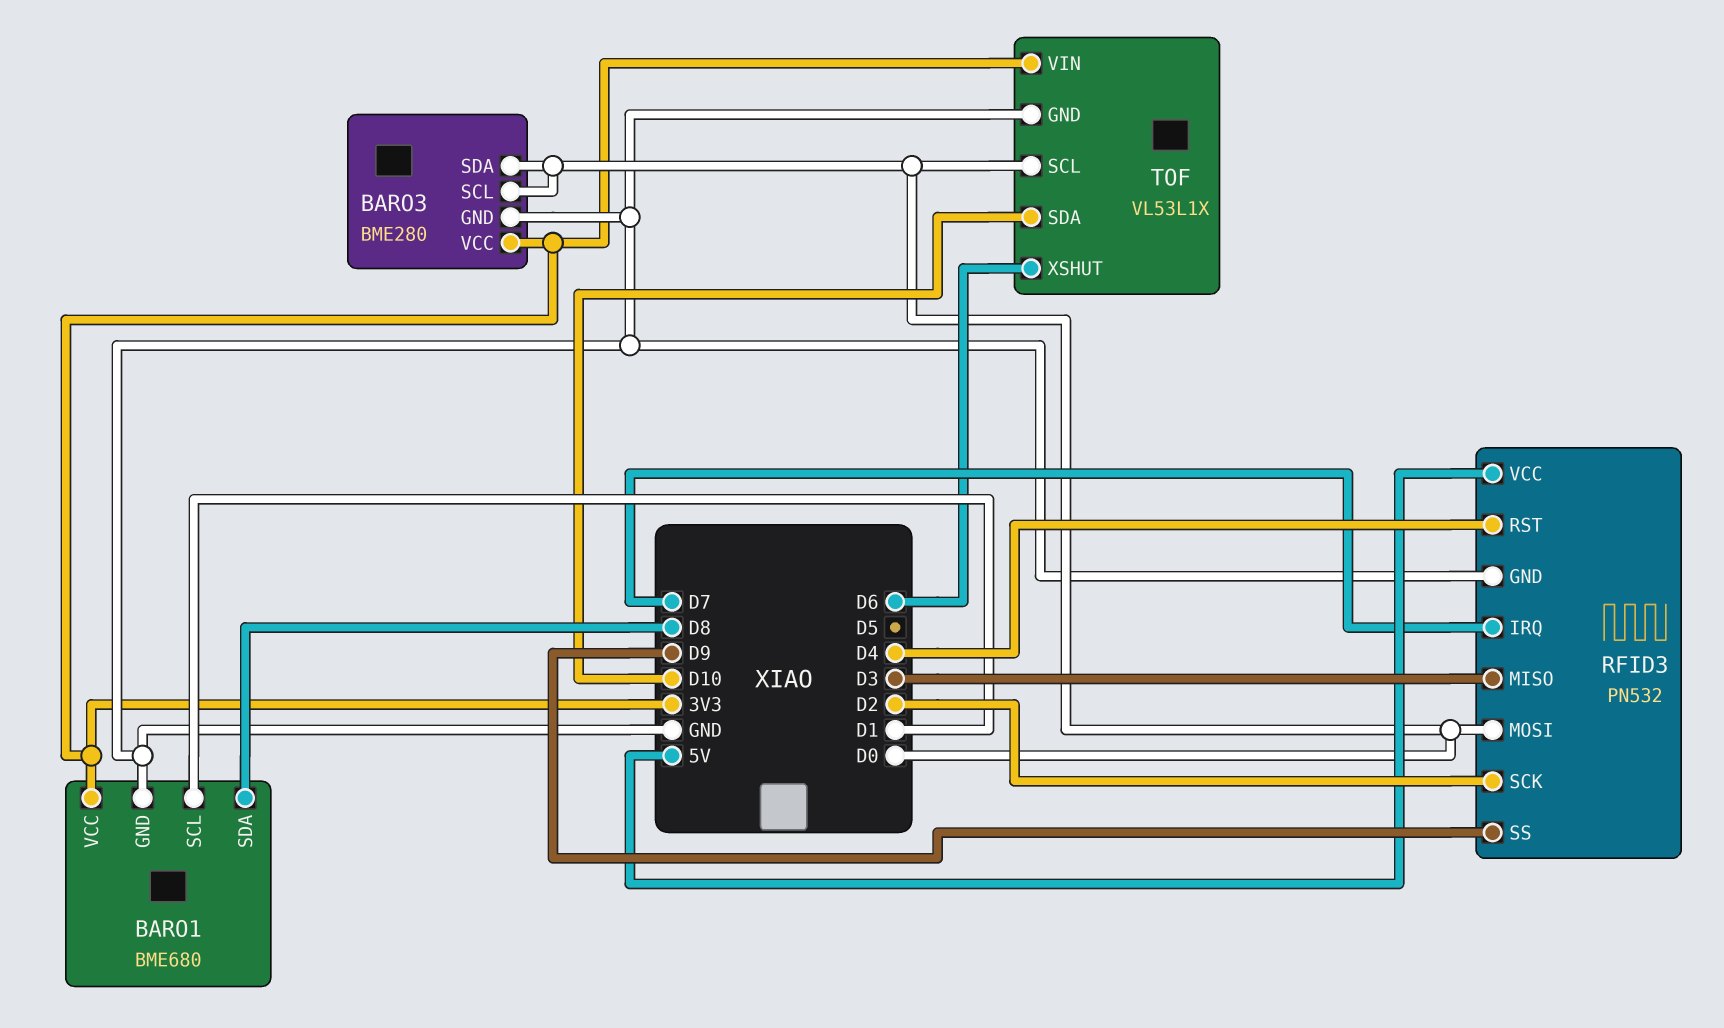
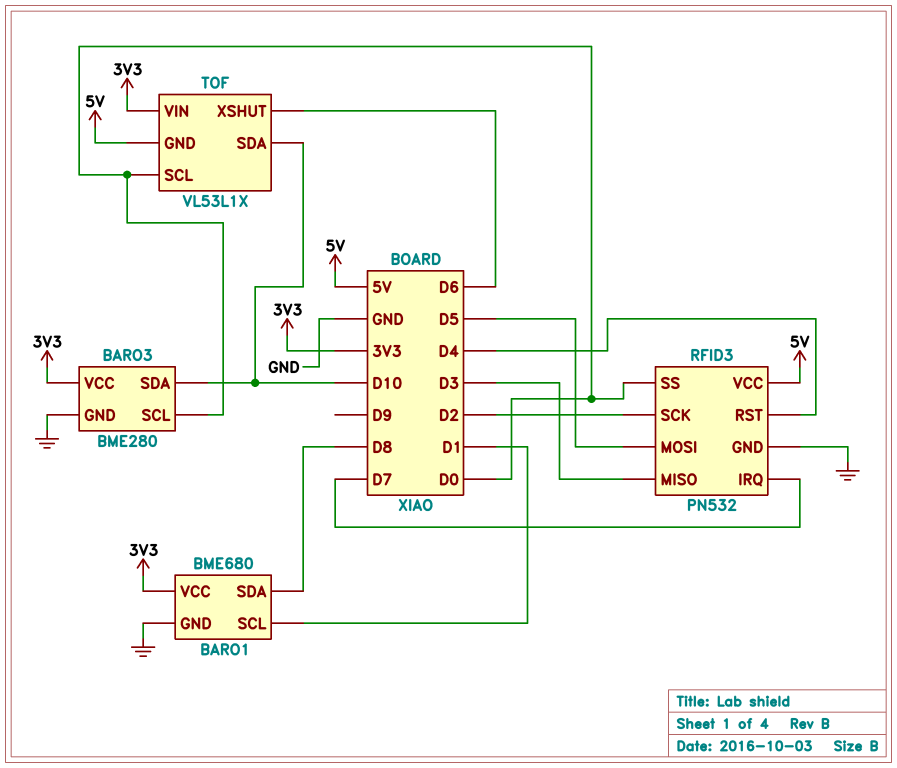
BARO3 pin SDA: D0 -> D10
RFID3 pin MOSI: D0 -> D5
RFID3 pin SS: D9 -> D0
TOF pin GND: GND -> 5V

